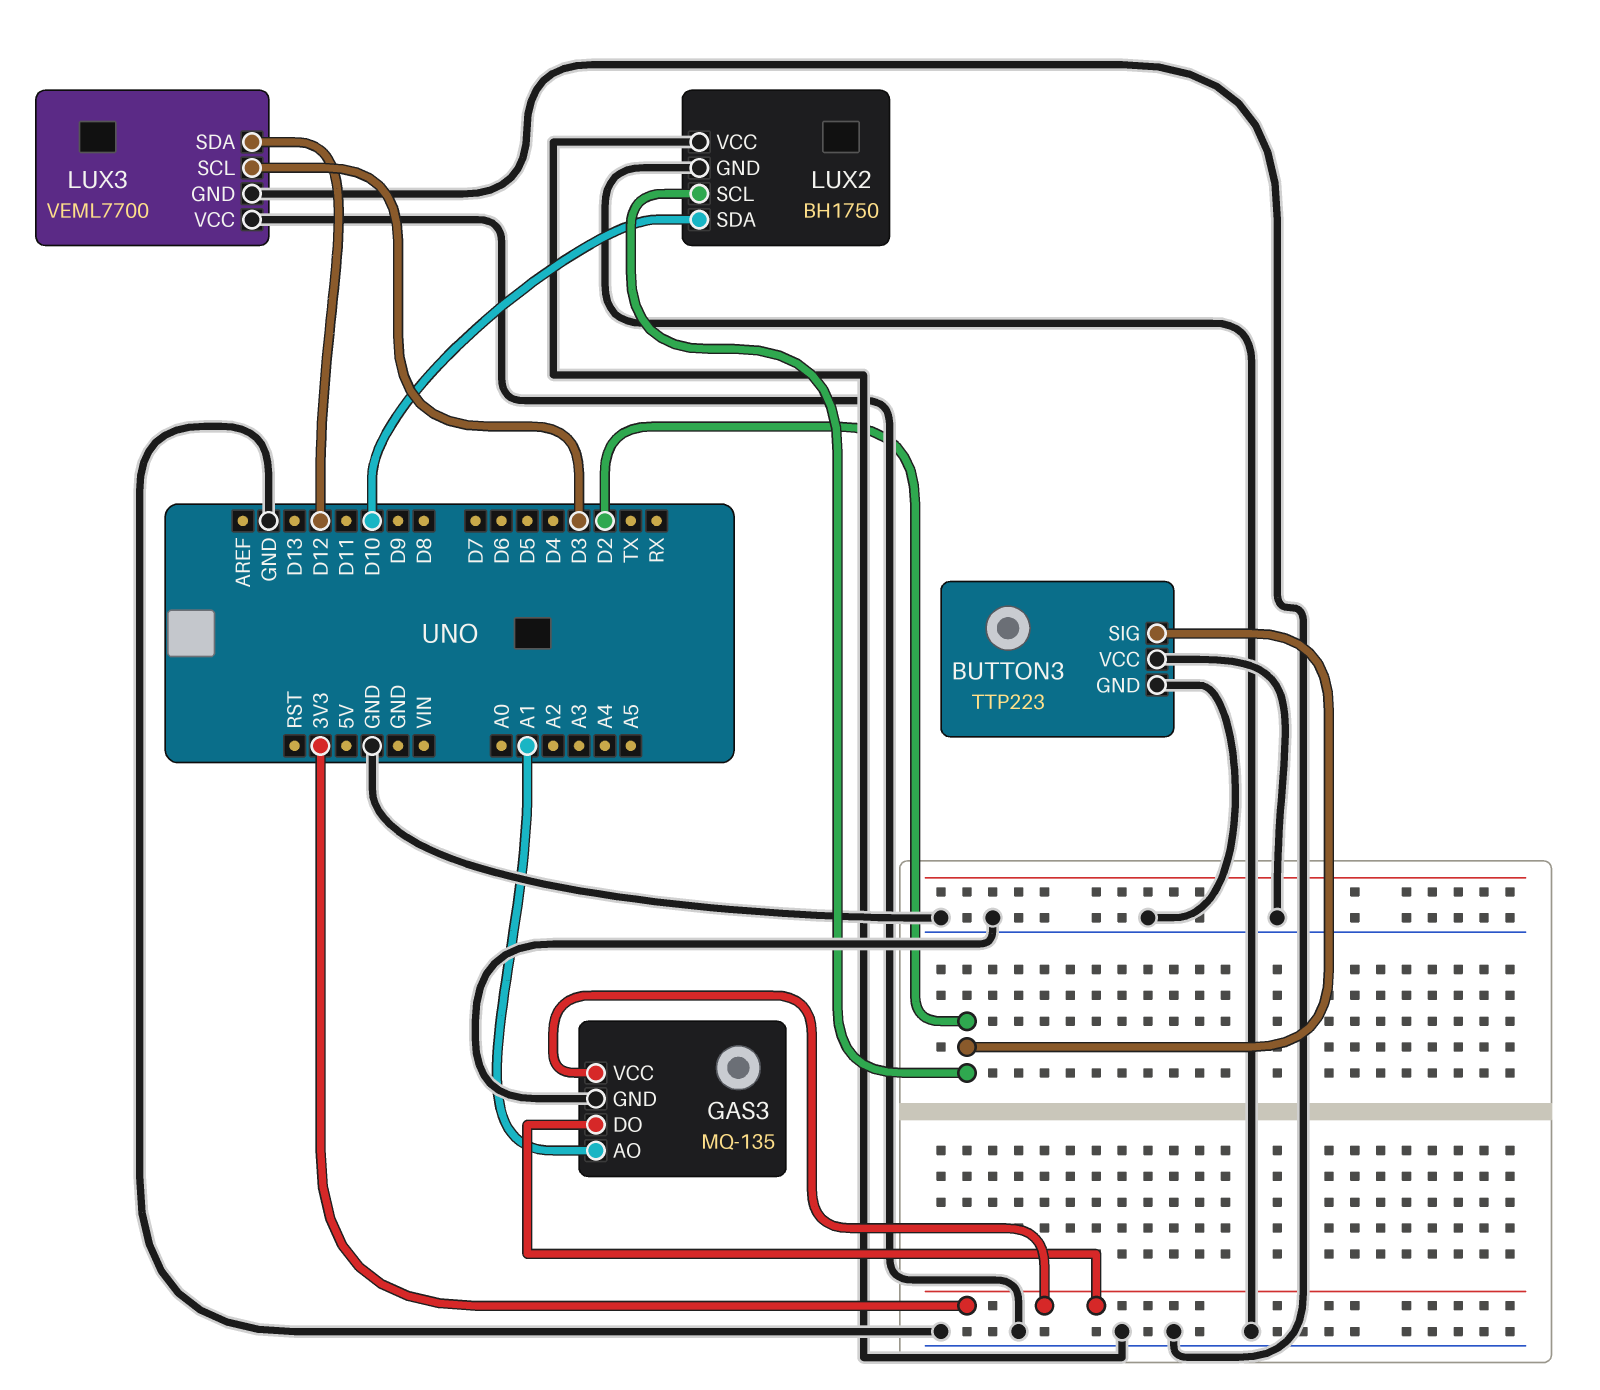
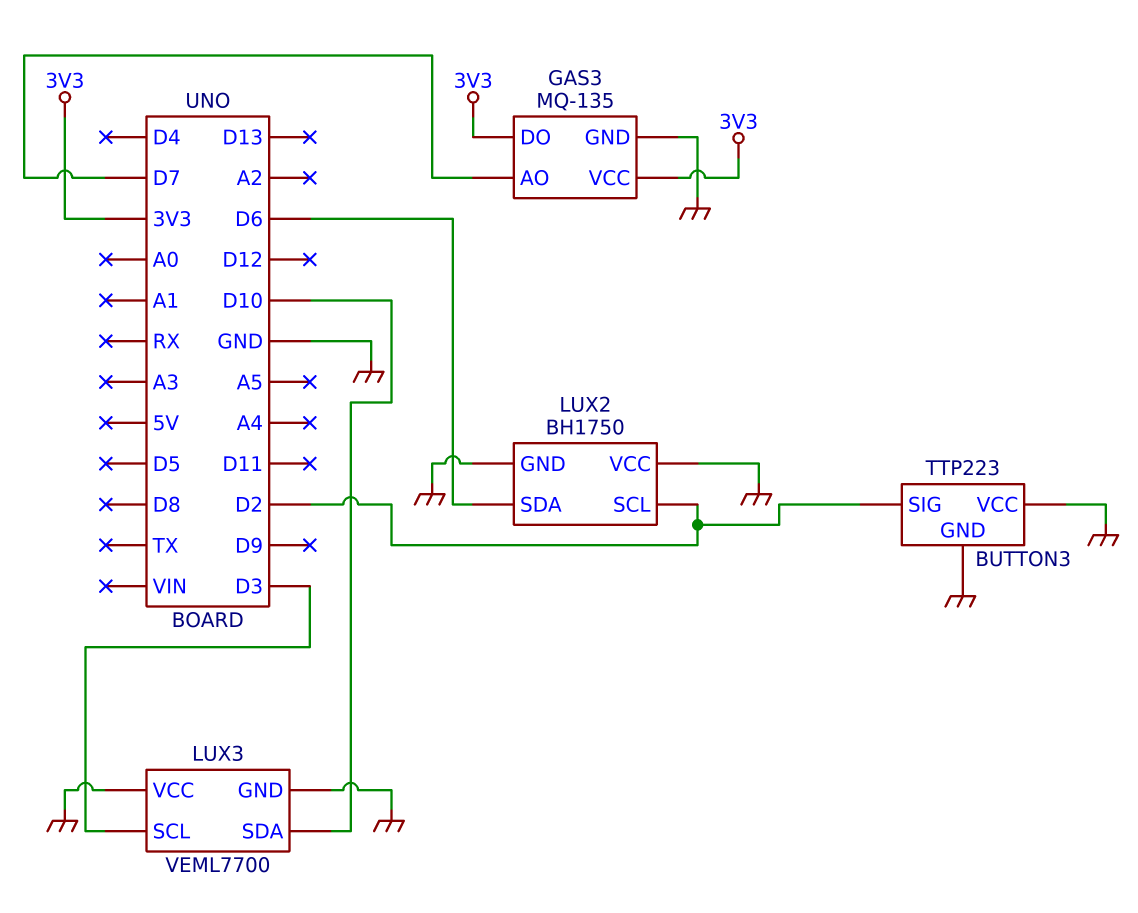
GAS3 pin AO: A1 -> D7
LUX2 pin SDA: D10 -> D6
LUX3 pin SDA: D12 -> D10

